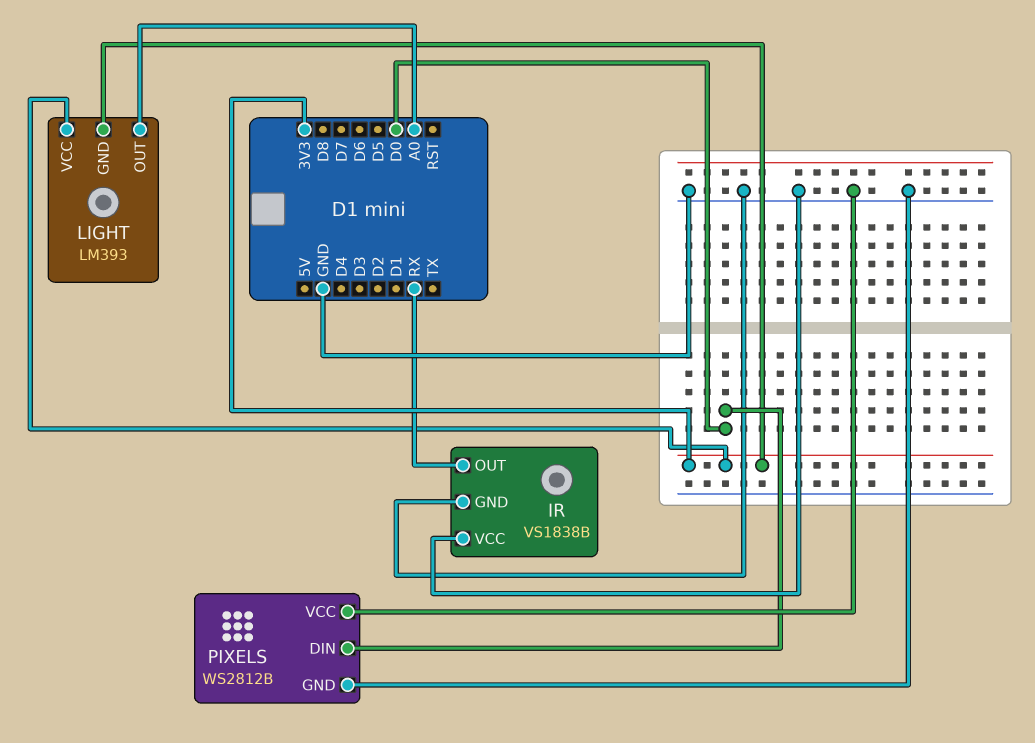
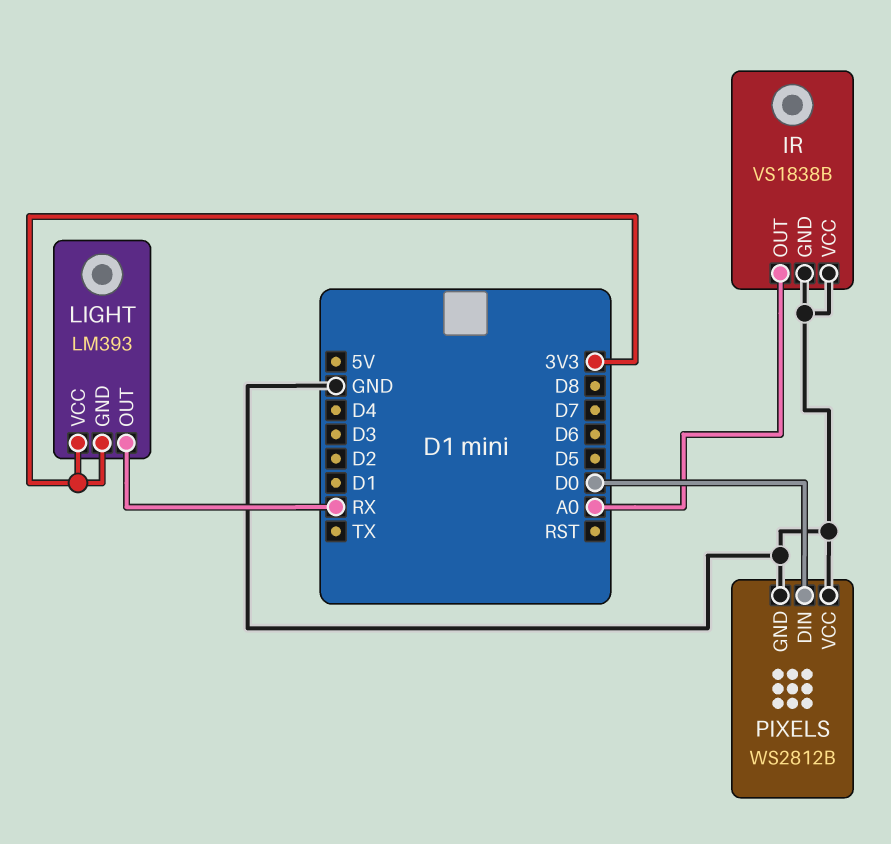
IR pin OUT: RX -> A0
LIGHT pin OUT: A0 -> RX

